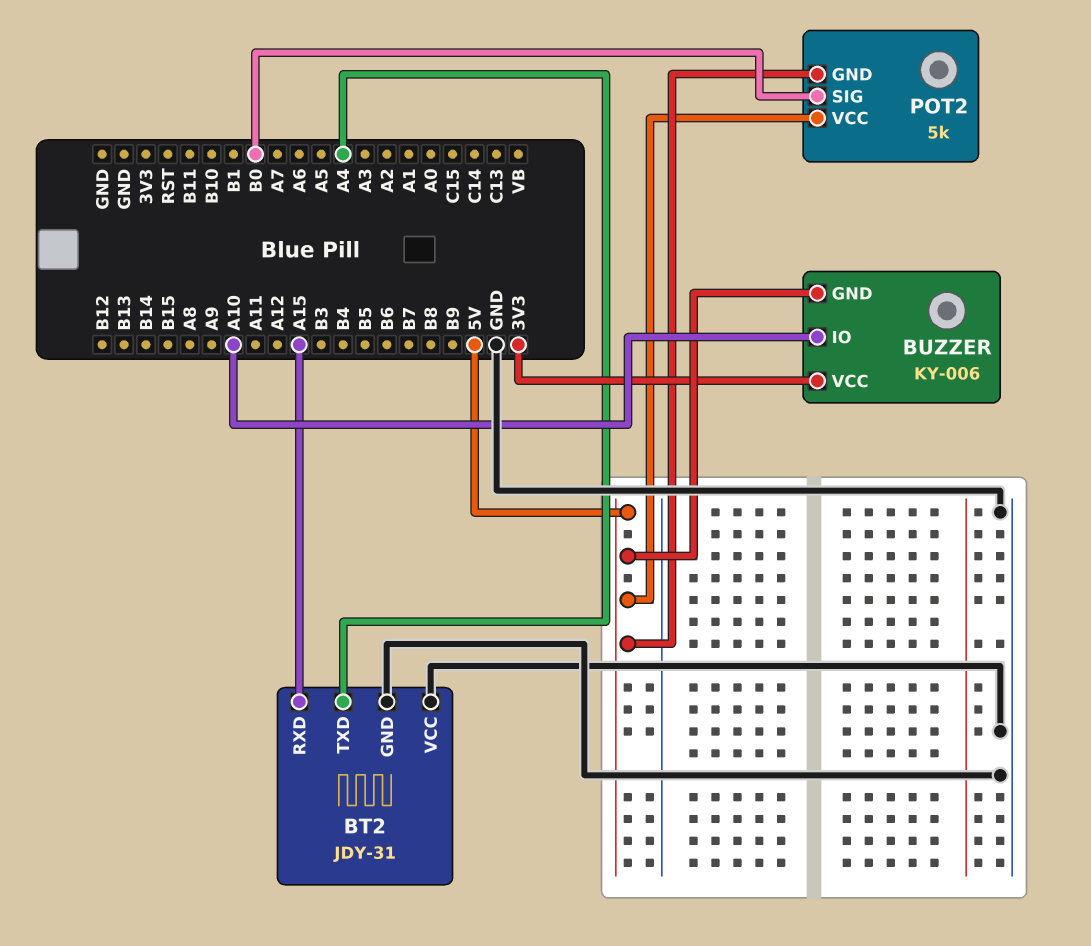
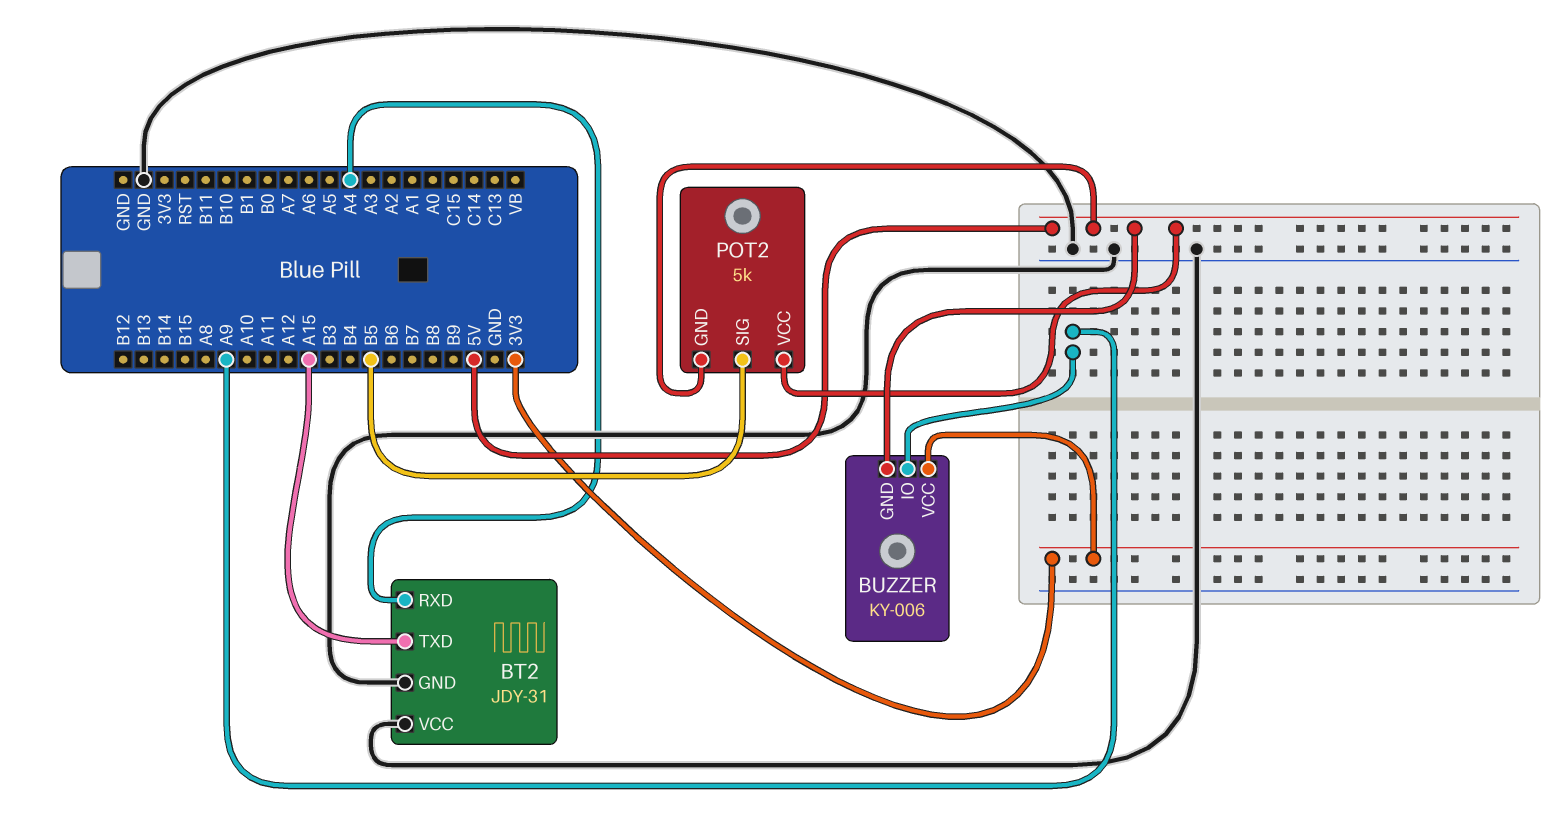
BT2 pin RXD: A15 -> A4
BT2 pin TXD: A4 -> A15
BUZZER pin IO: A10 -> A9
POT2 pin SIG: B0 -> B5

